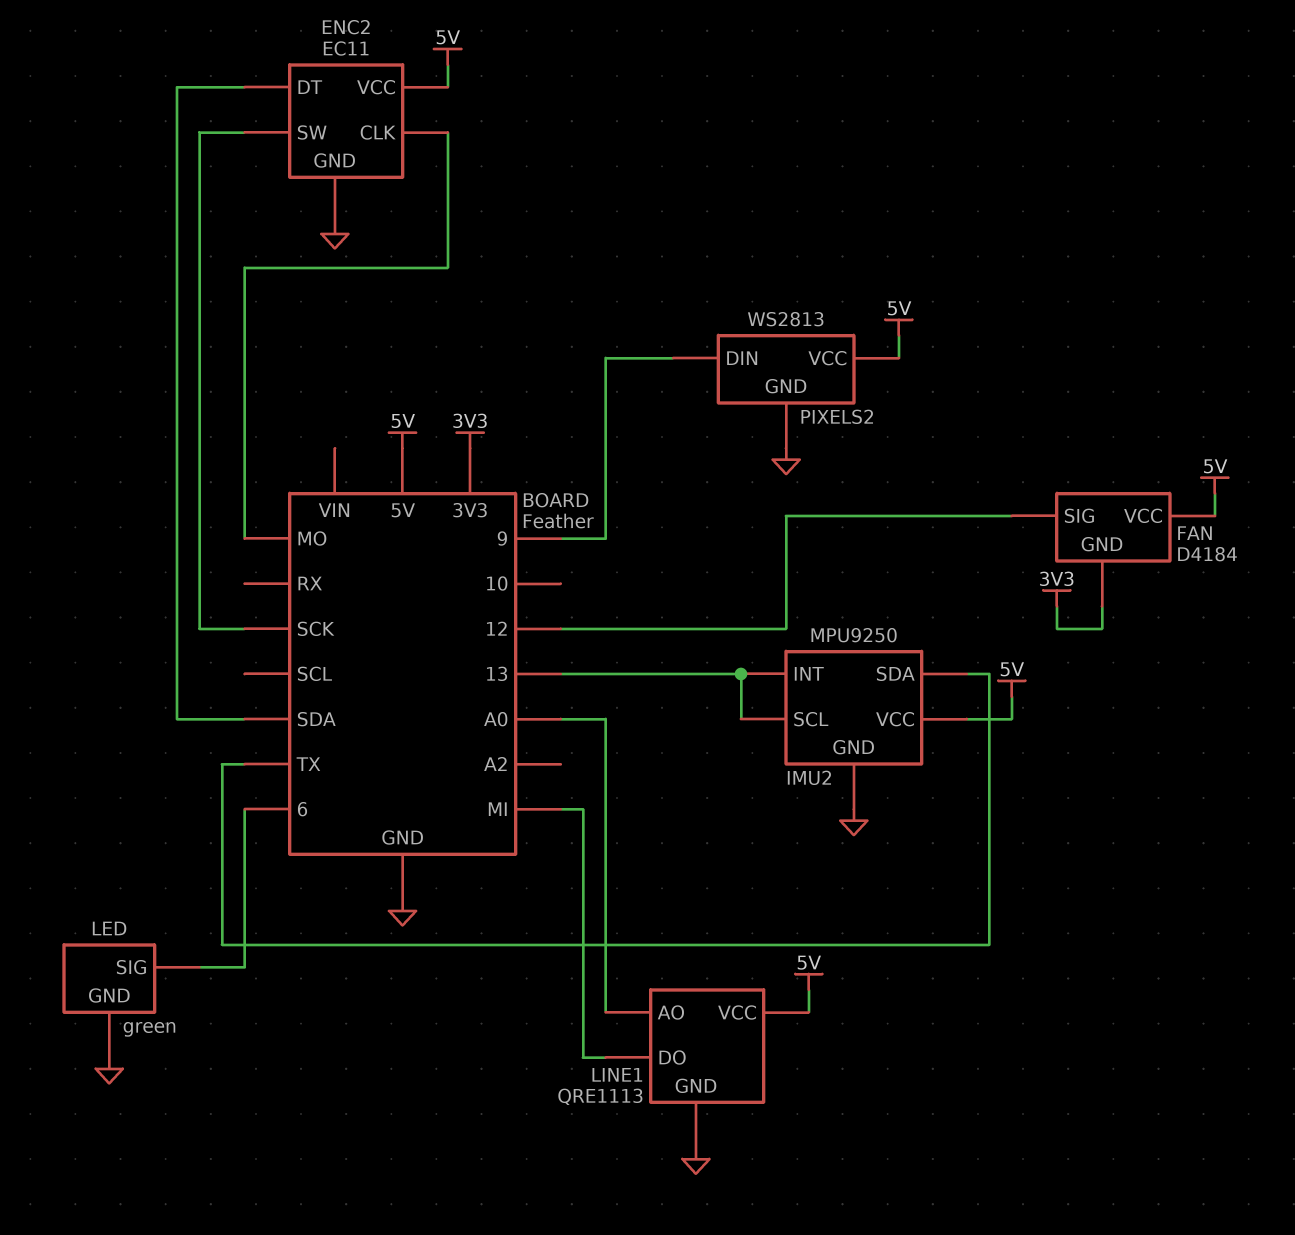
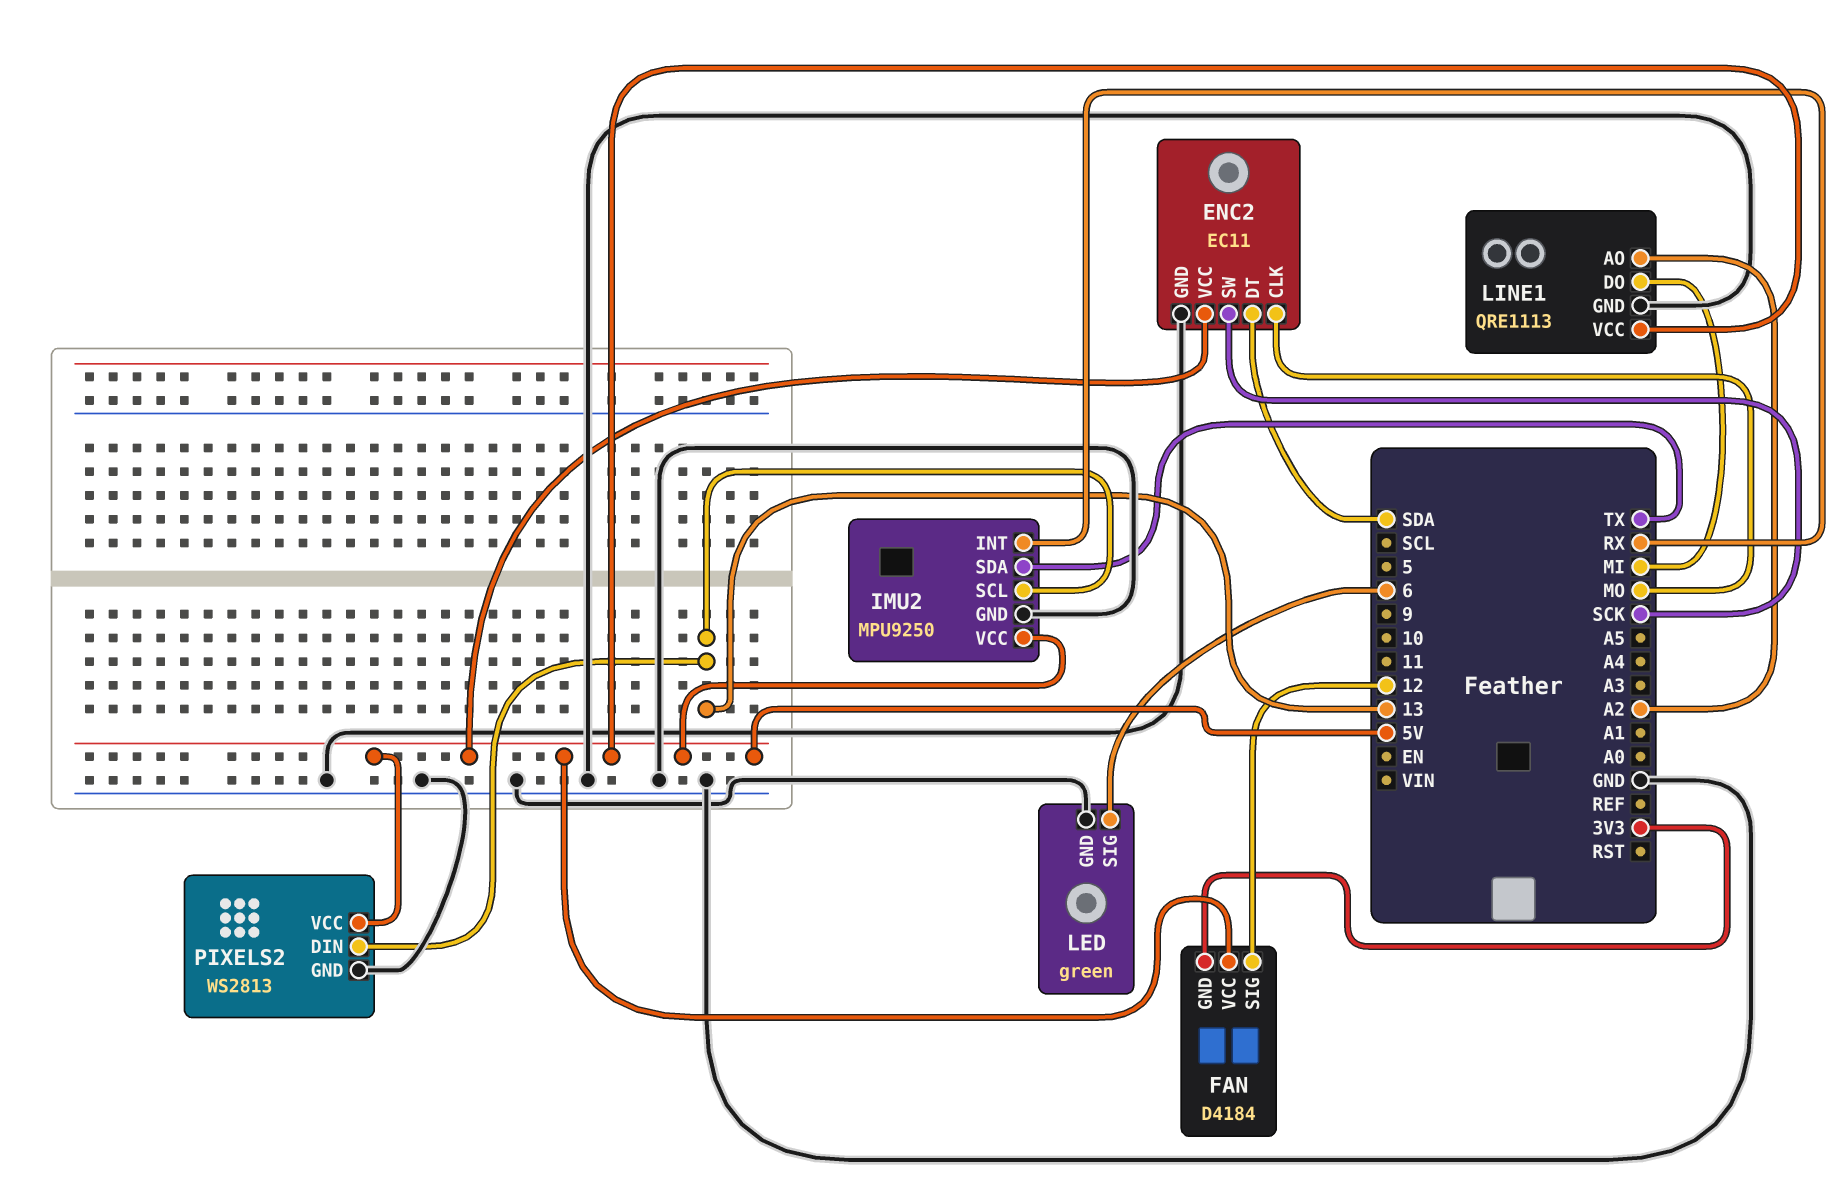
IMU2 pin INT: 13 -> RX
LINE1 pin AO: A0 -> A2
PIXELS2 pin DIN: 9 -> 13

